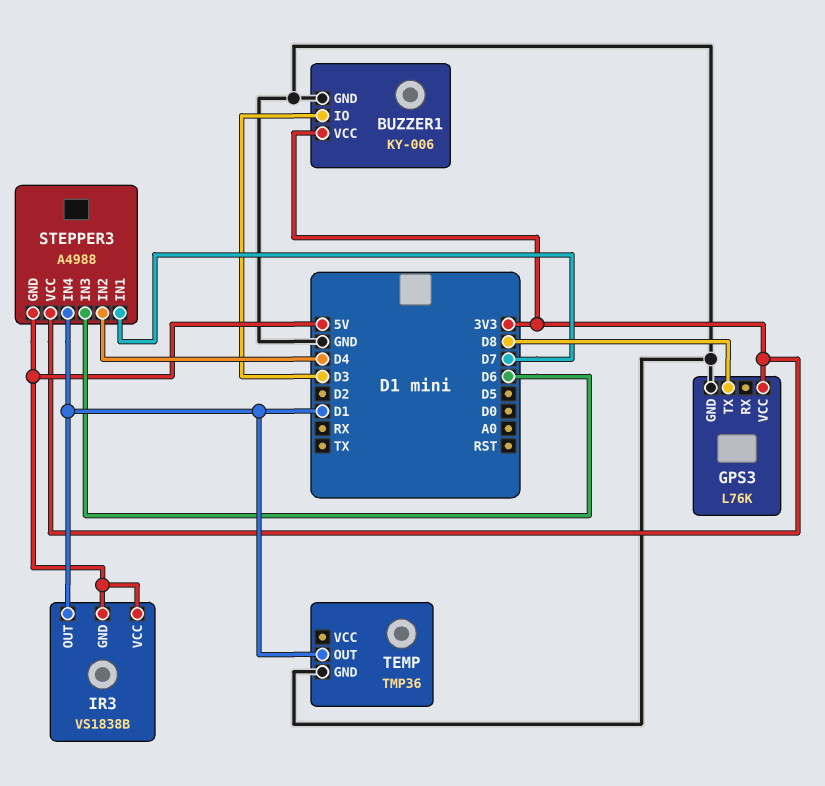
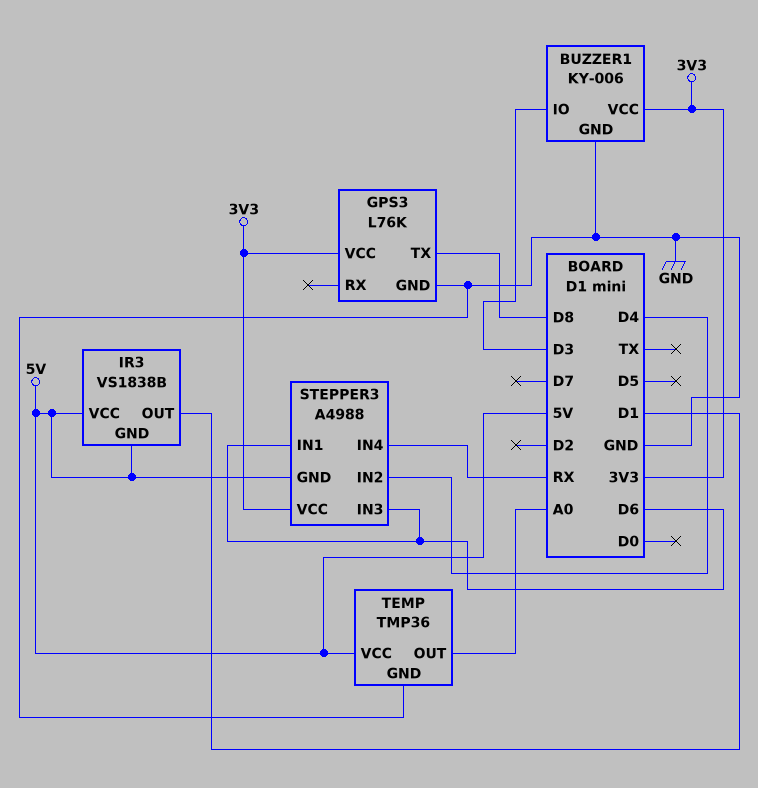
STEPPER3 pin IN1: D7 -> D6
STEPPER3 pin IN4: D1 -> RX
TEMP pin OUT: D1 -> A0
TEMP pin VCC: none -> 5V

